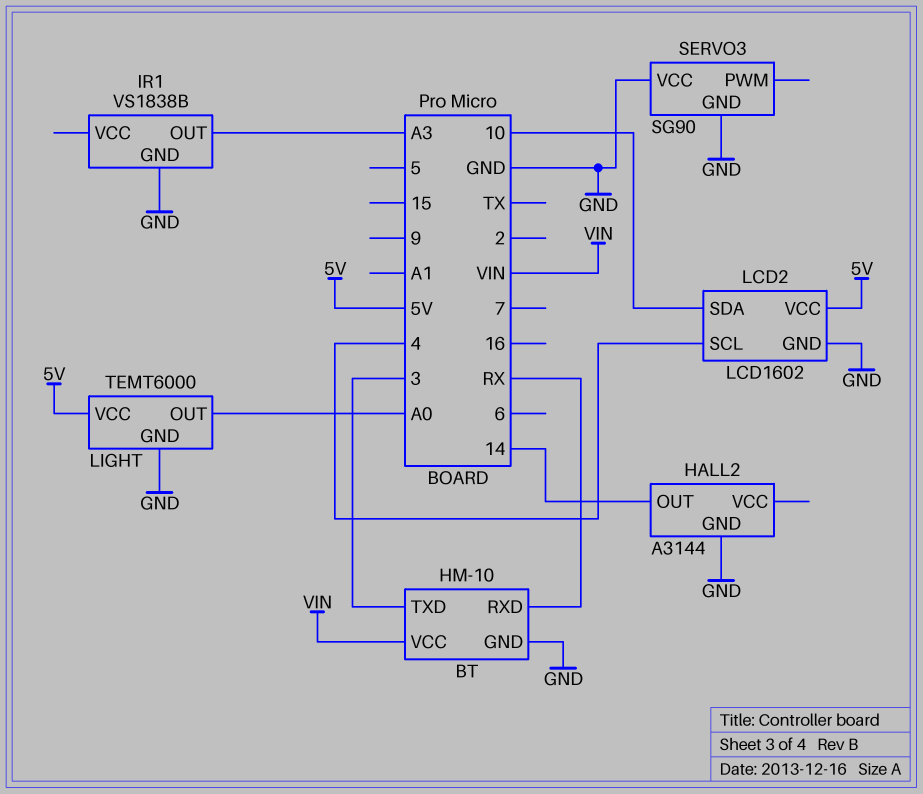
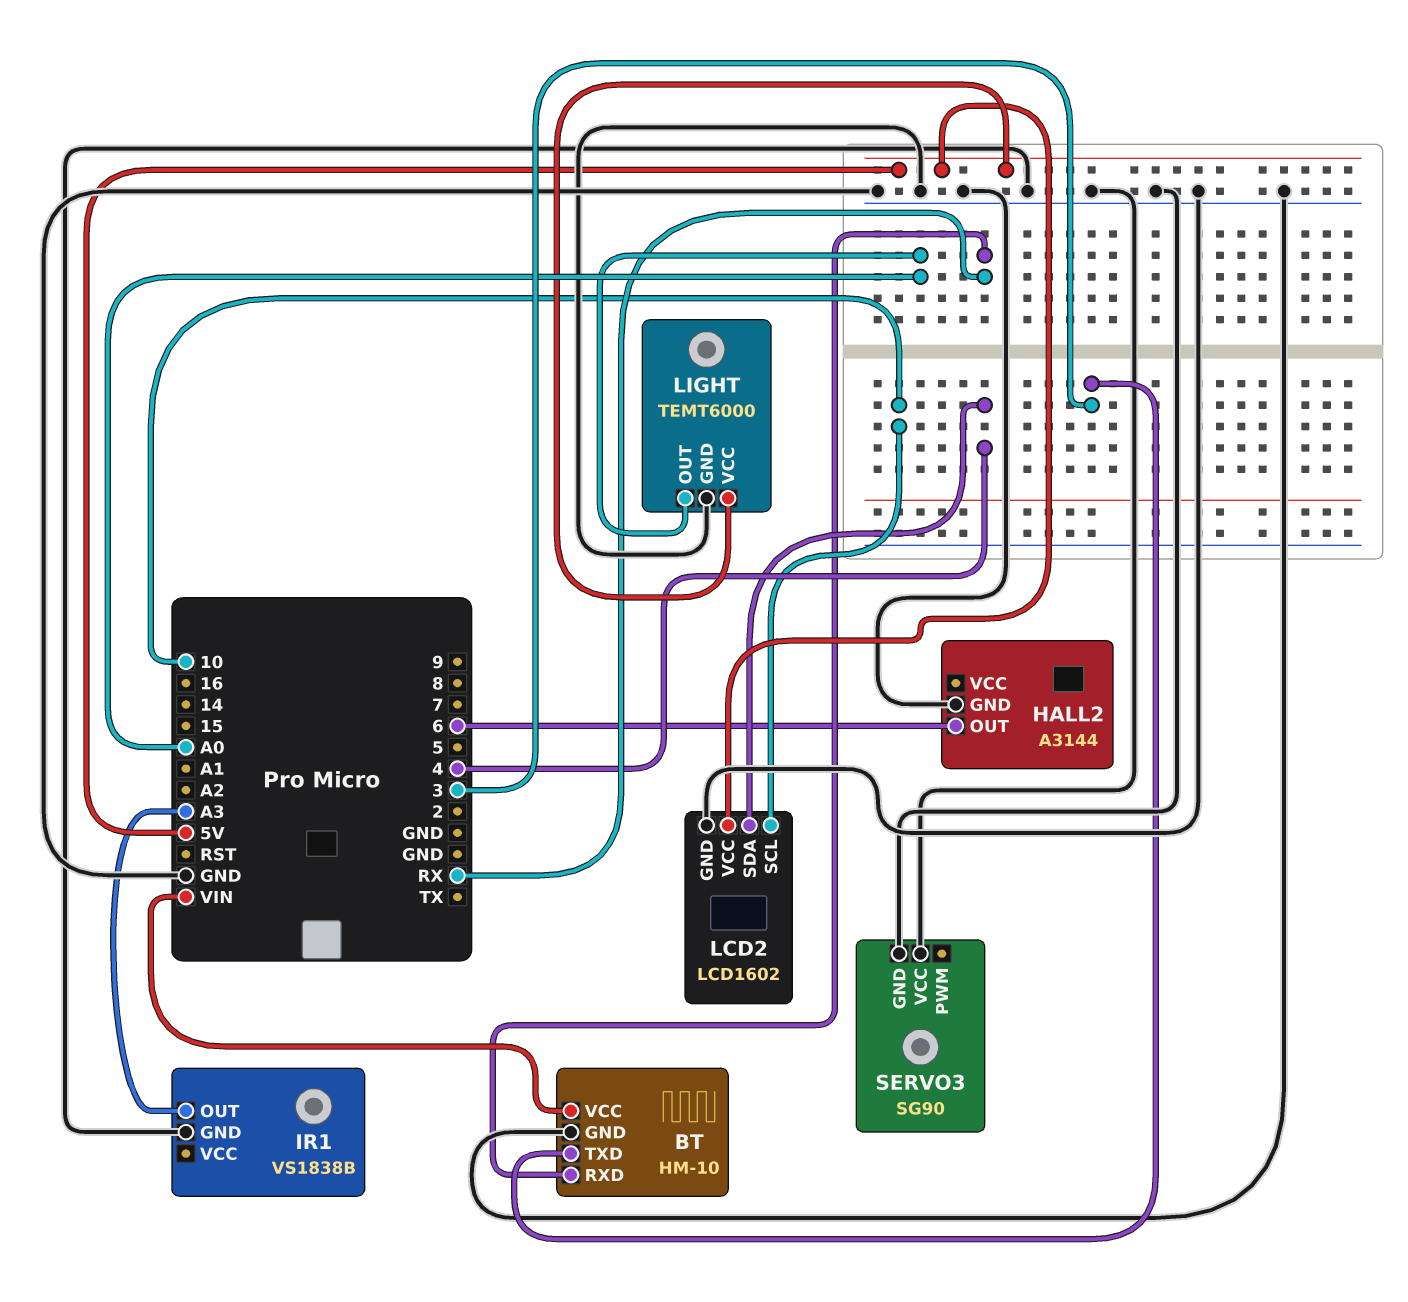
HALL2 pin OUT: 14 -> 6
LCD2 pin SCL: 4 -> 10
LCD2 pin SDA: 10 -> 4

